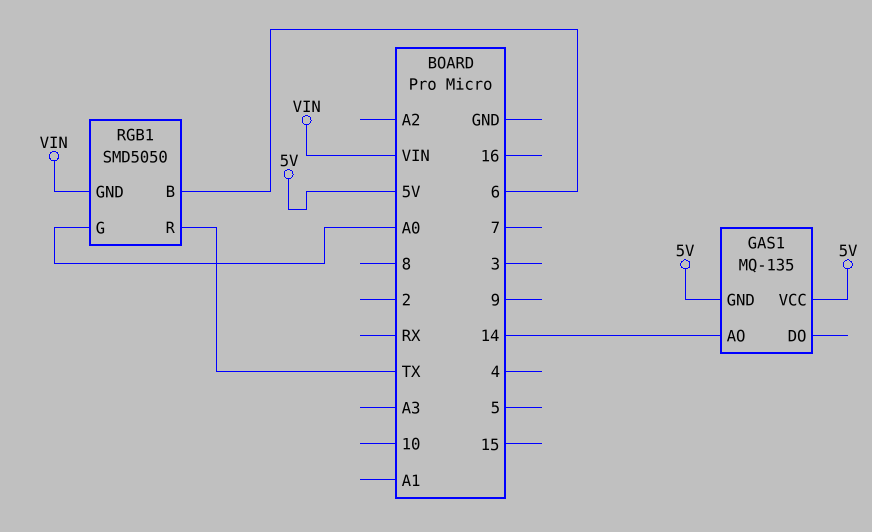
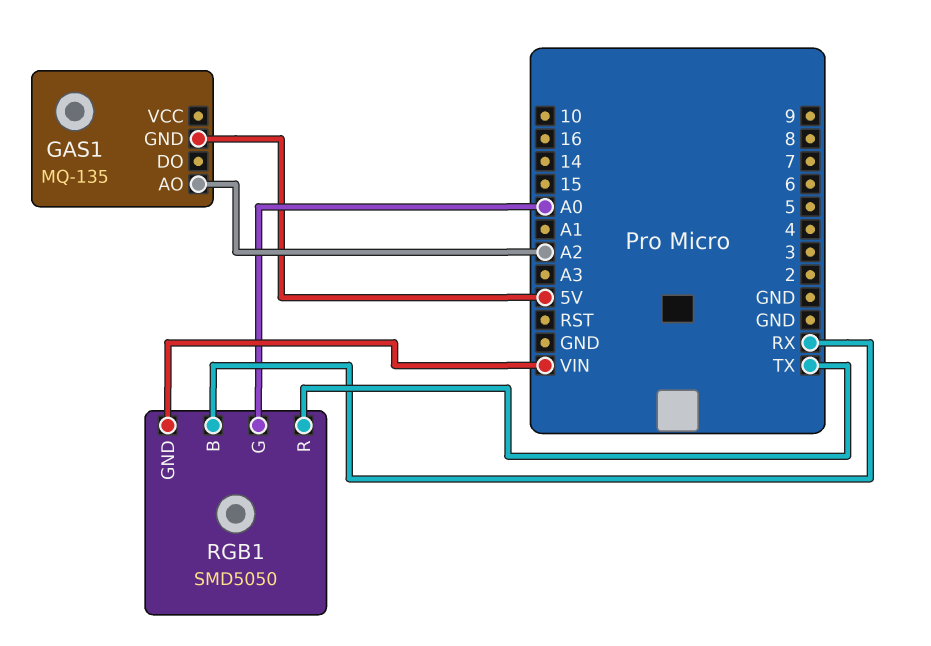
GAS1 pin AO: 14 -> A2
GAS1 pin VCC: 5V -> none
RGB1 pin B: 6 -> RX

